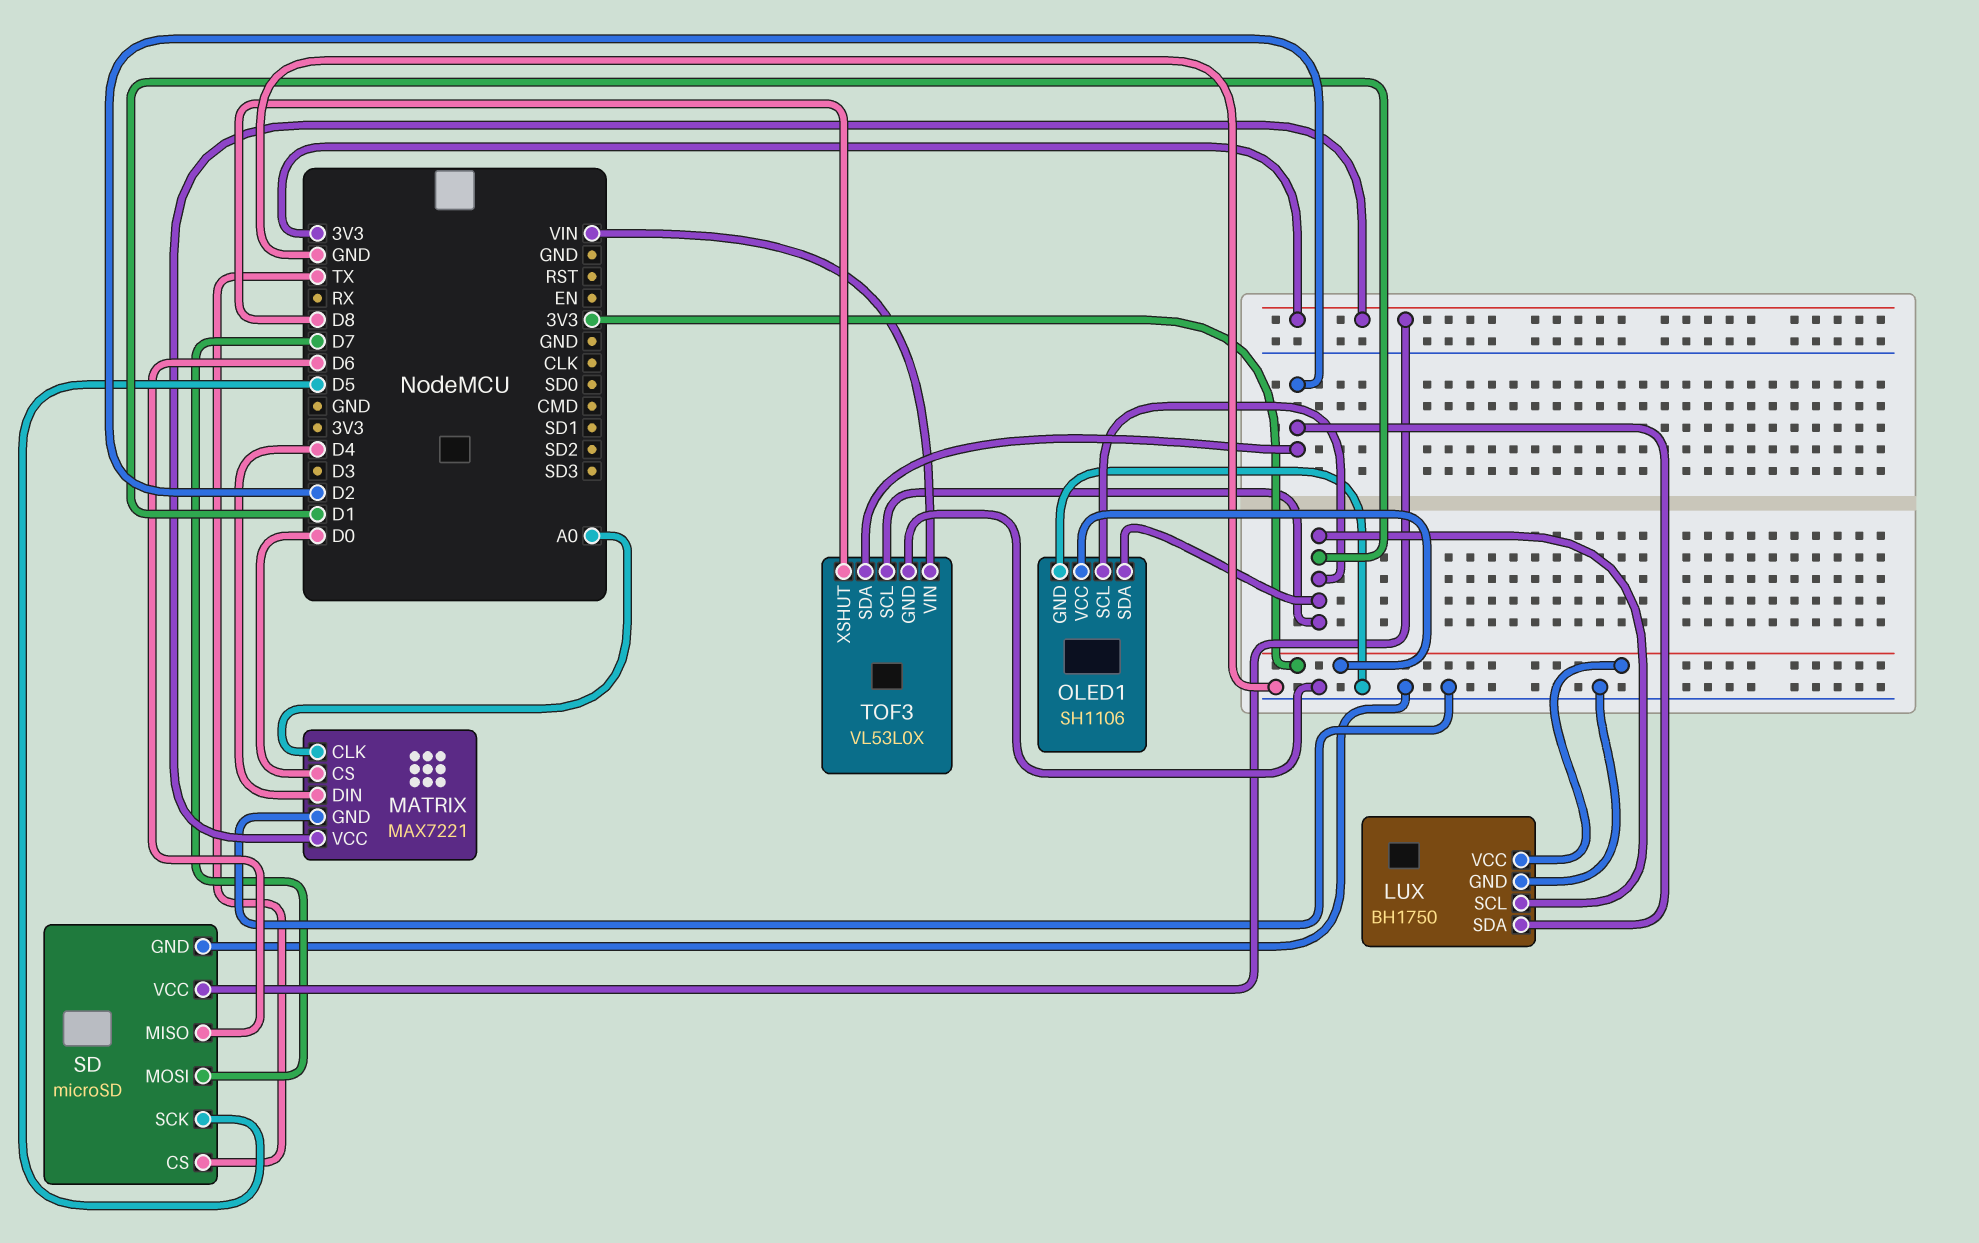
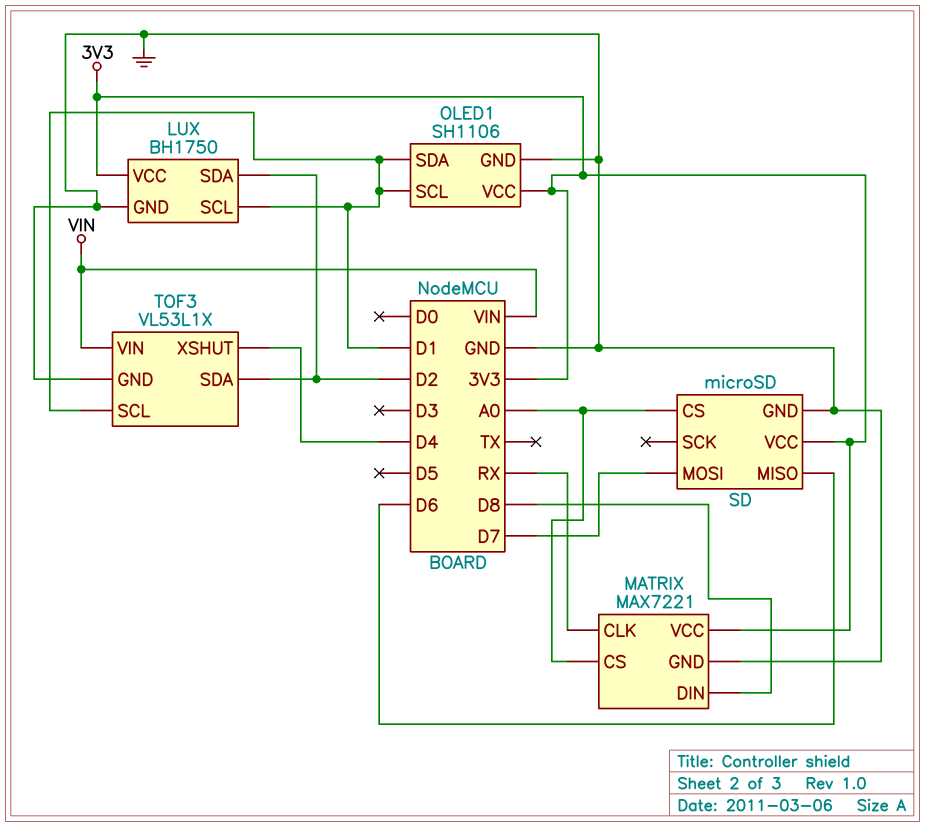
MATRIX pin CLK: A0 -> RX
MATRIX pin CS: D0 -> A0
MATRIX pin DIN: D4 -> D8
SD pin CS: TX -> A0
SD pin SCK: D5 -> none
TOF3: VL53L0X -> VL53L1X
TOF3 pin XSHUT: D8 -> D4

